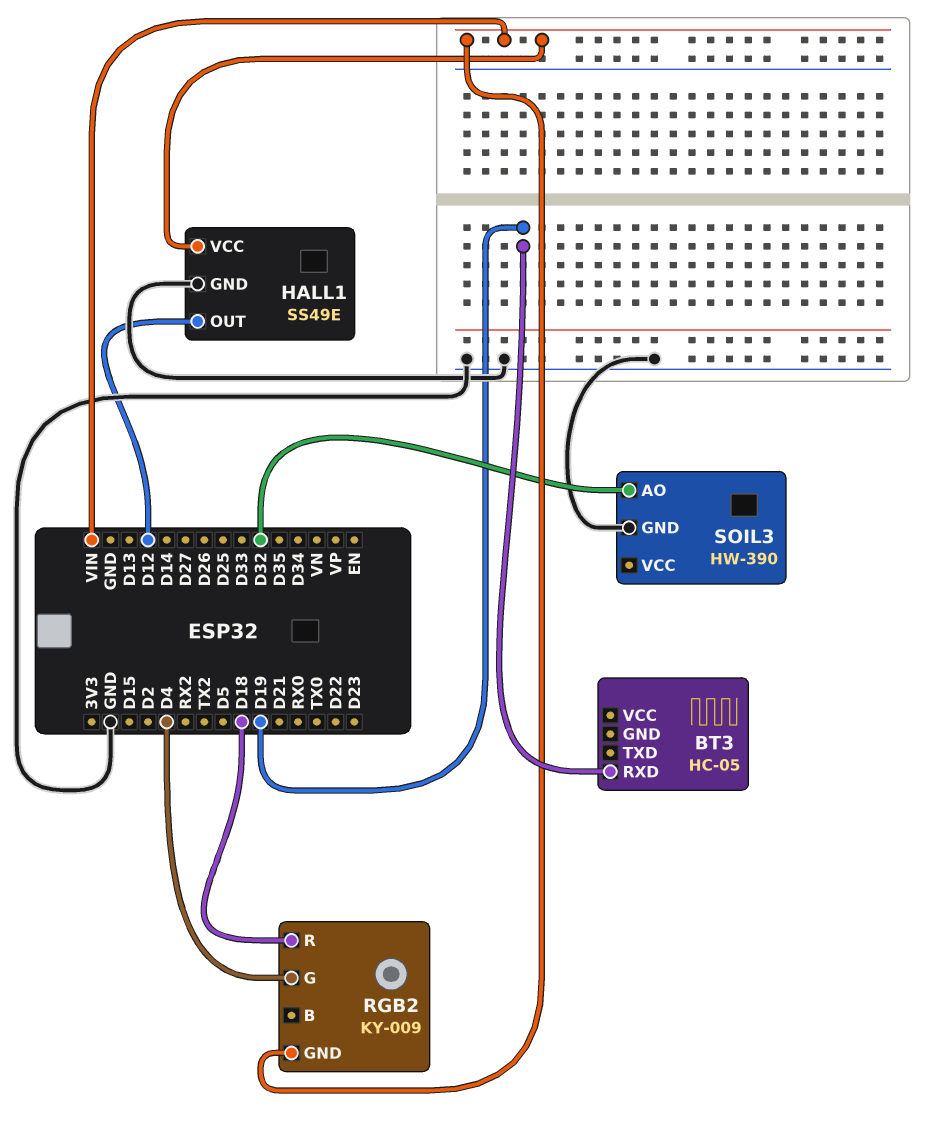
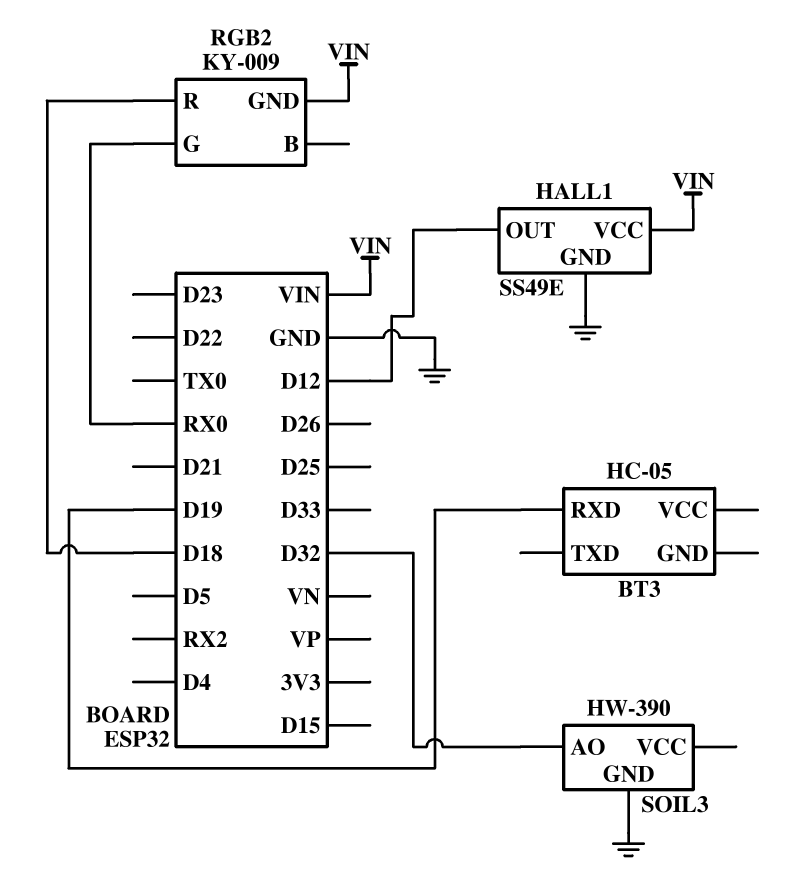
RGB2 pin G: D4 -> RX0

